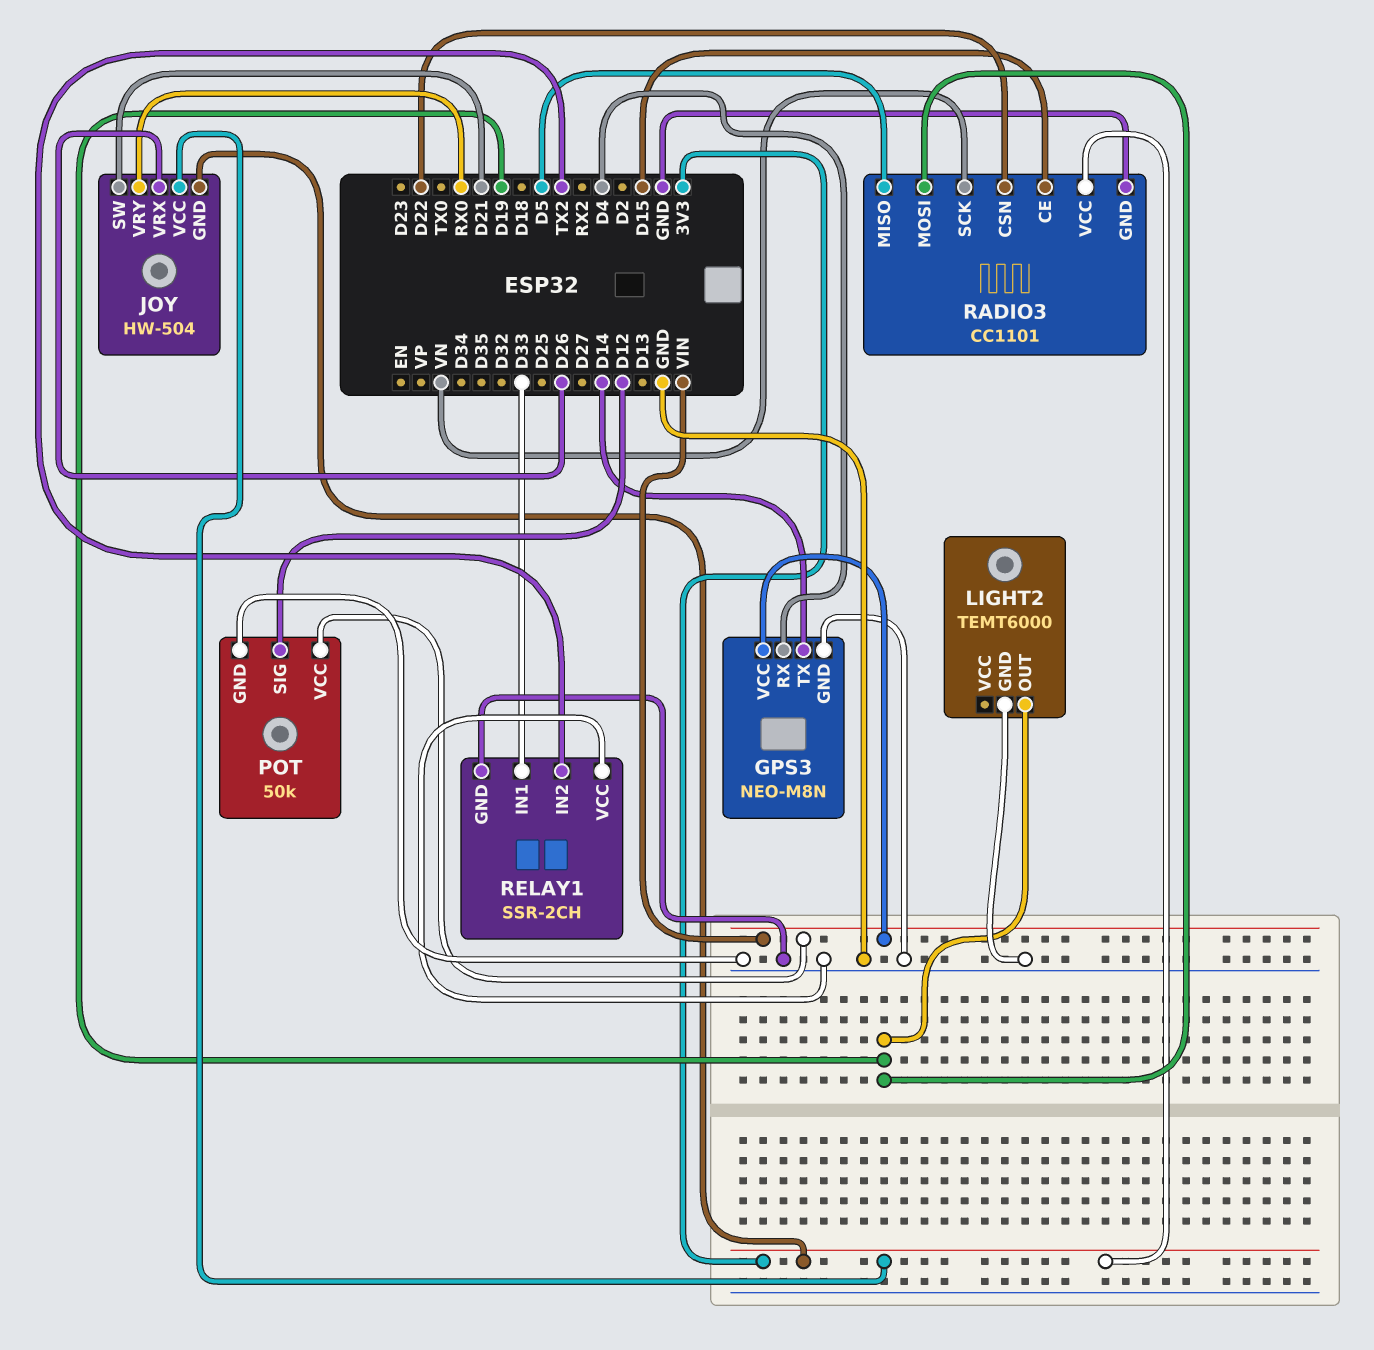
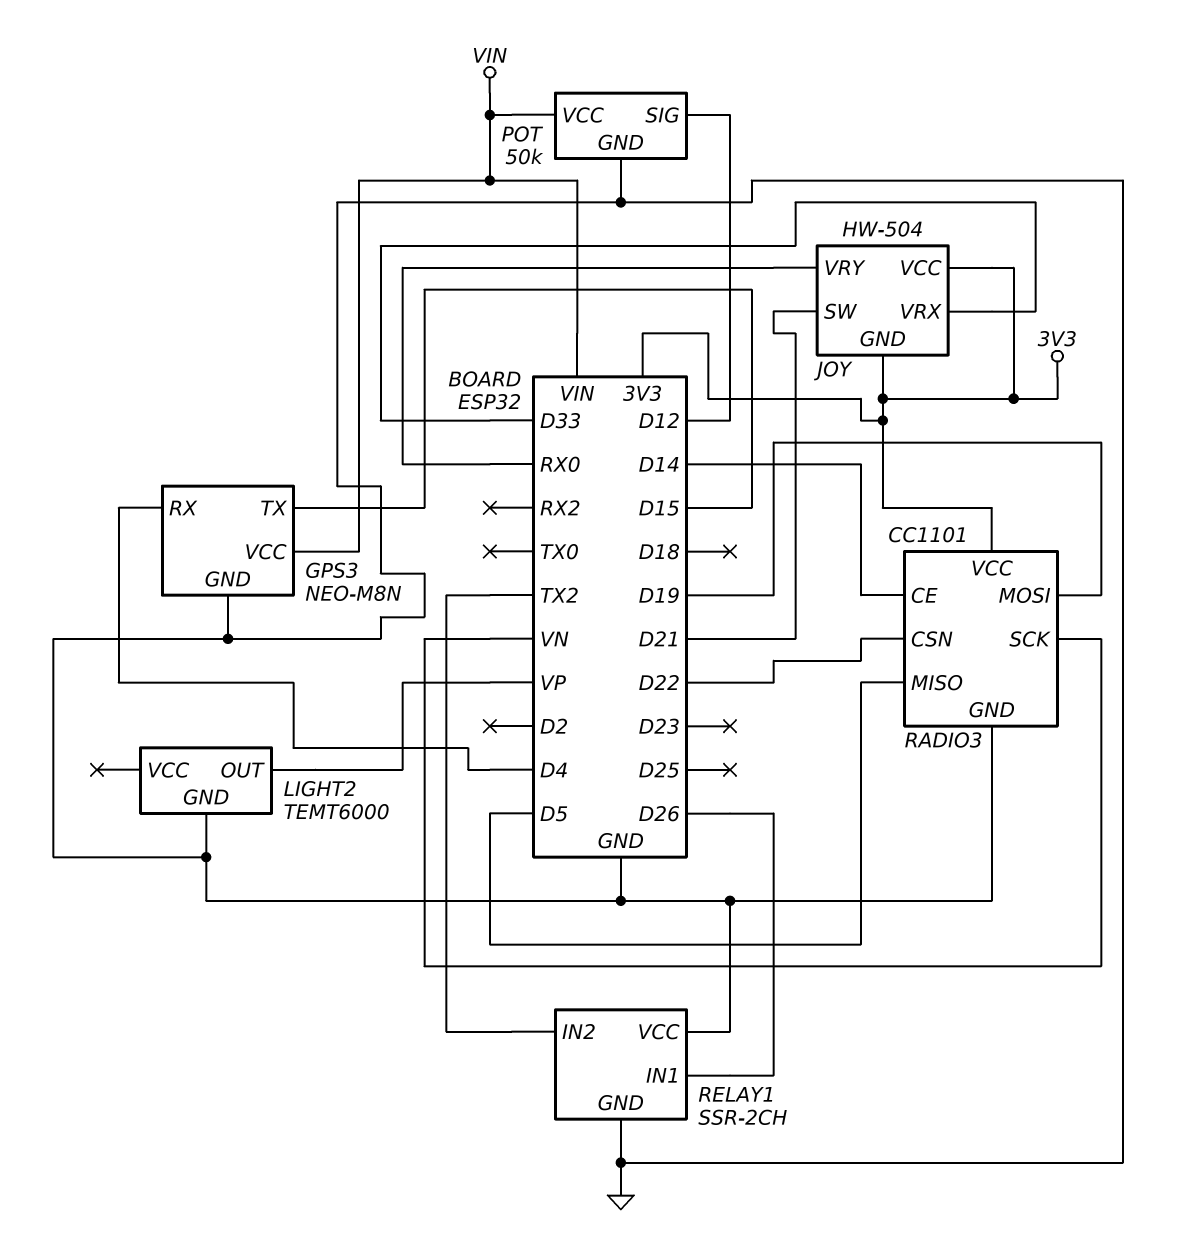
GPS3 pin TX: D14 -> D15
JOY pin VRX: D26 -> D33
LIGHT2 pin OUT: D19 -> VP
RADIO3 pin CE: D15 -> D14
RELAY1 pin IN1: D33 -> D26

